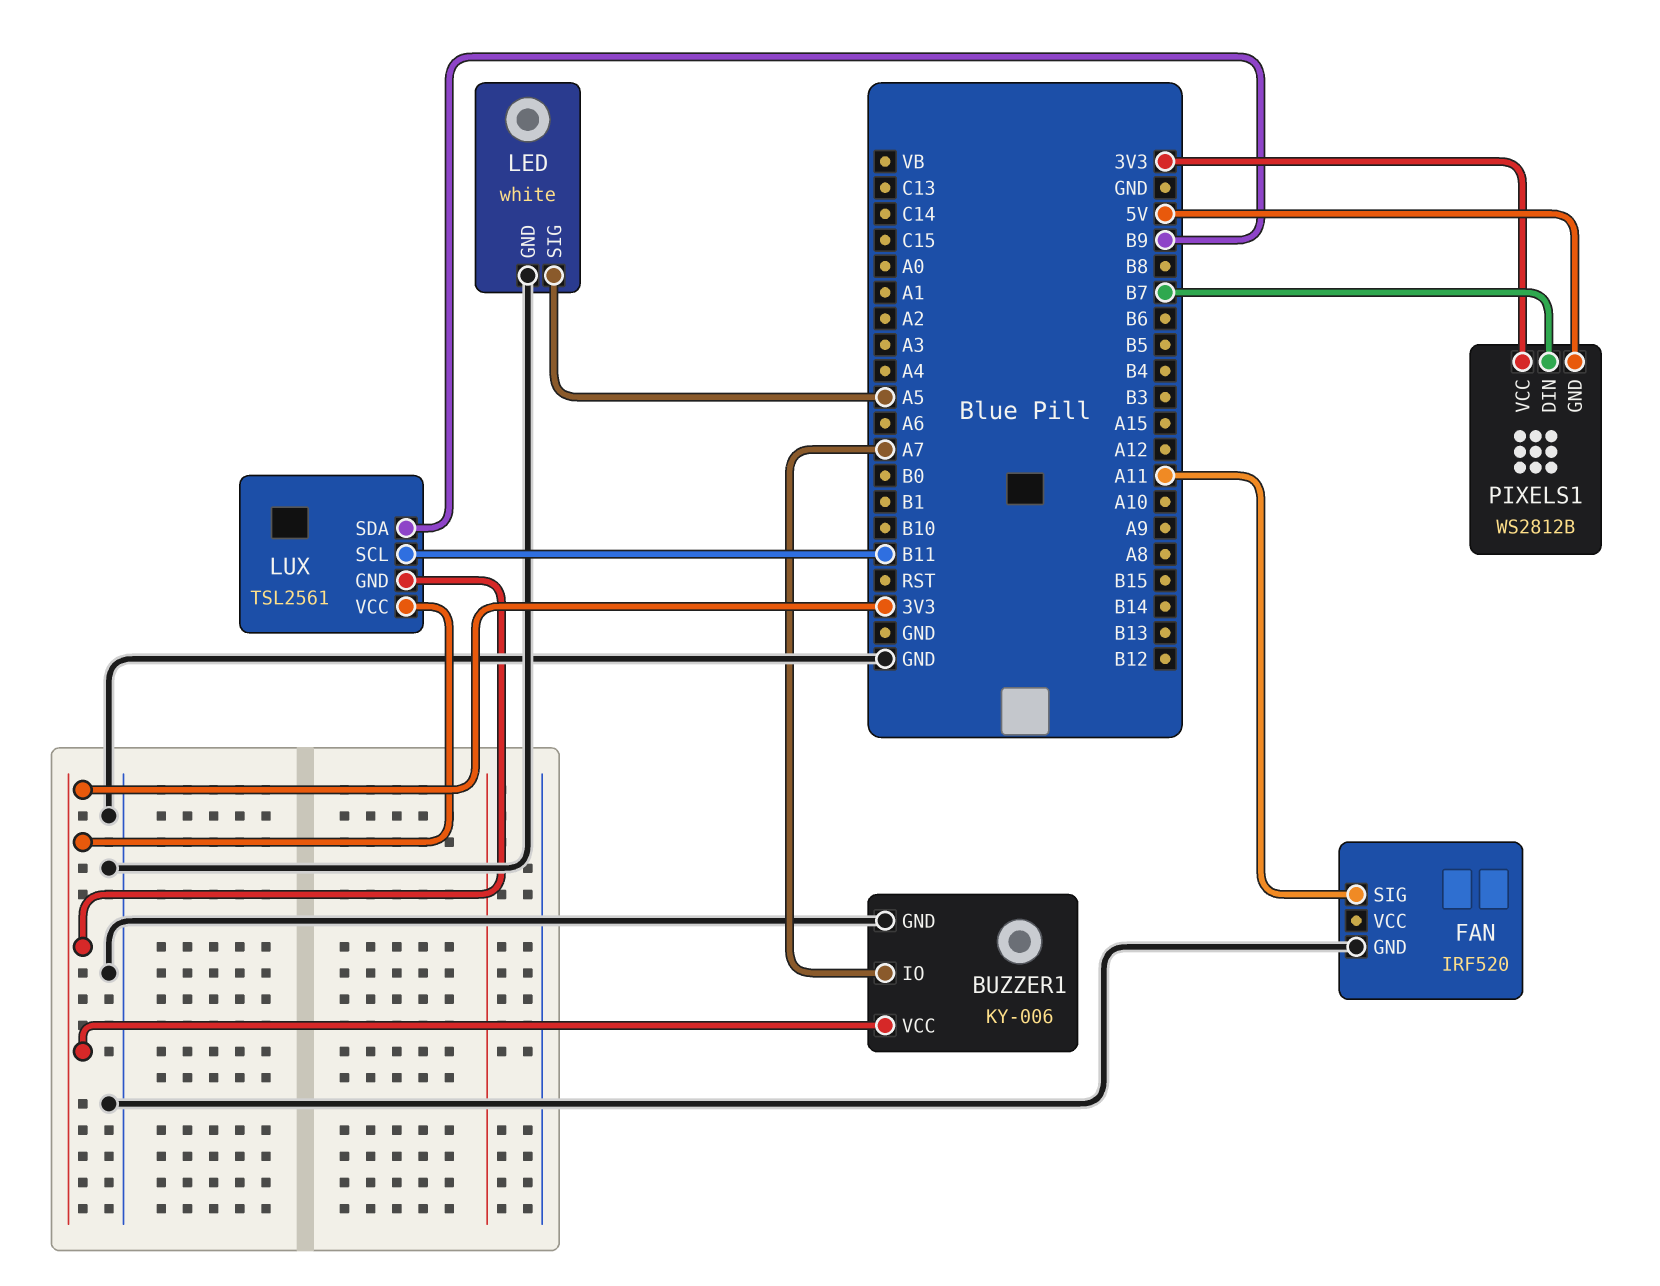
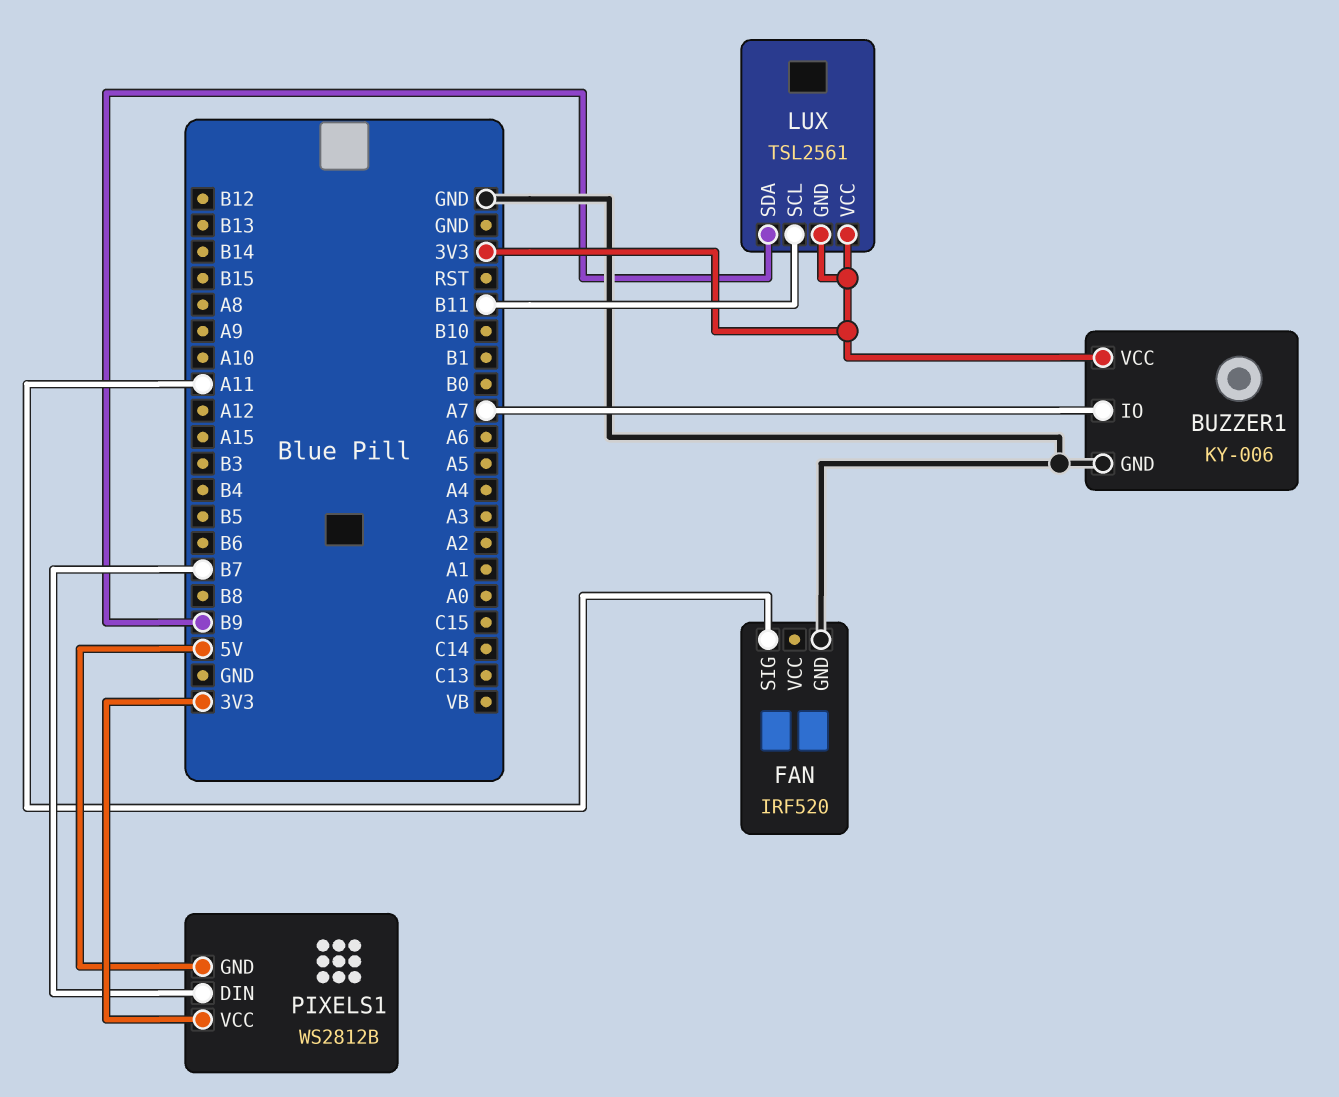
LED: white -> none
LED pin GND: GND -> none
LED pin SIG: A5 -> none

